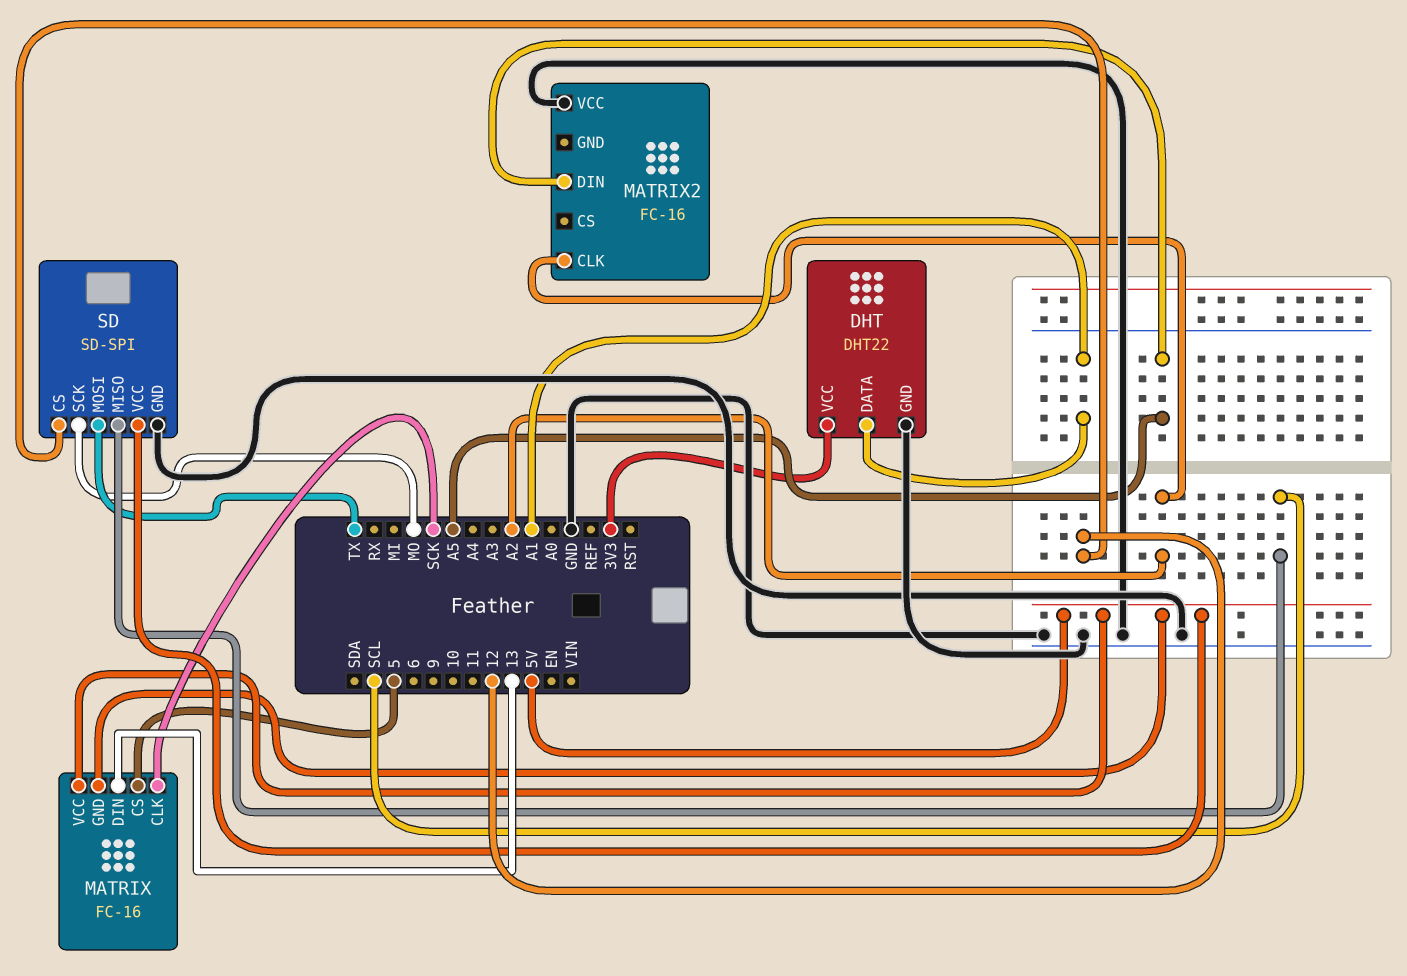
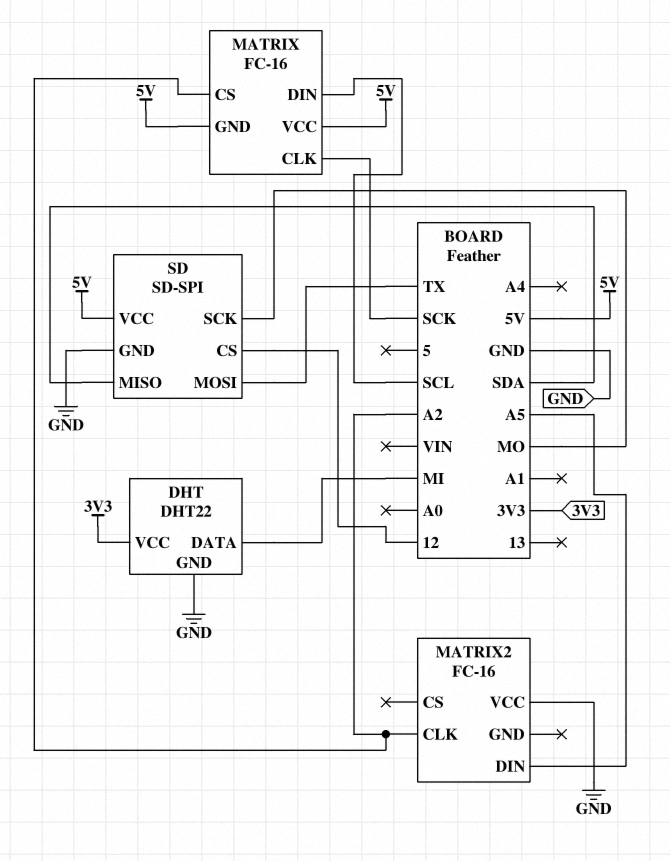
DHT pin DATA: A1 -> MI
MATRIX pin CS: 5 -> A2
MATRIX pin DIN: 13 -> SCL
SD pin MISO: SCL -> SDA

